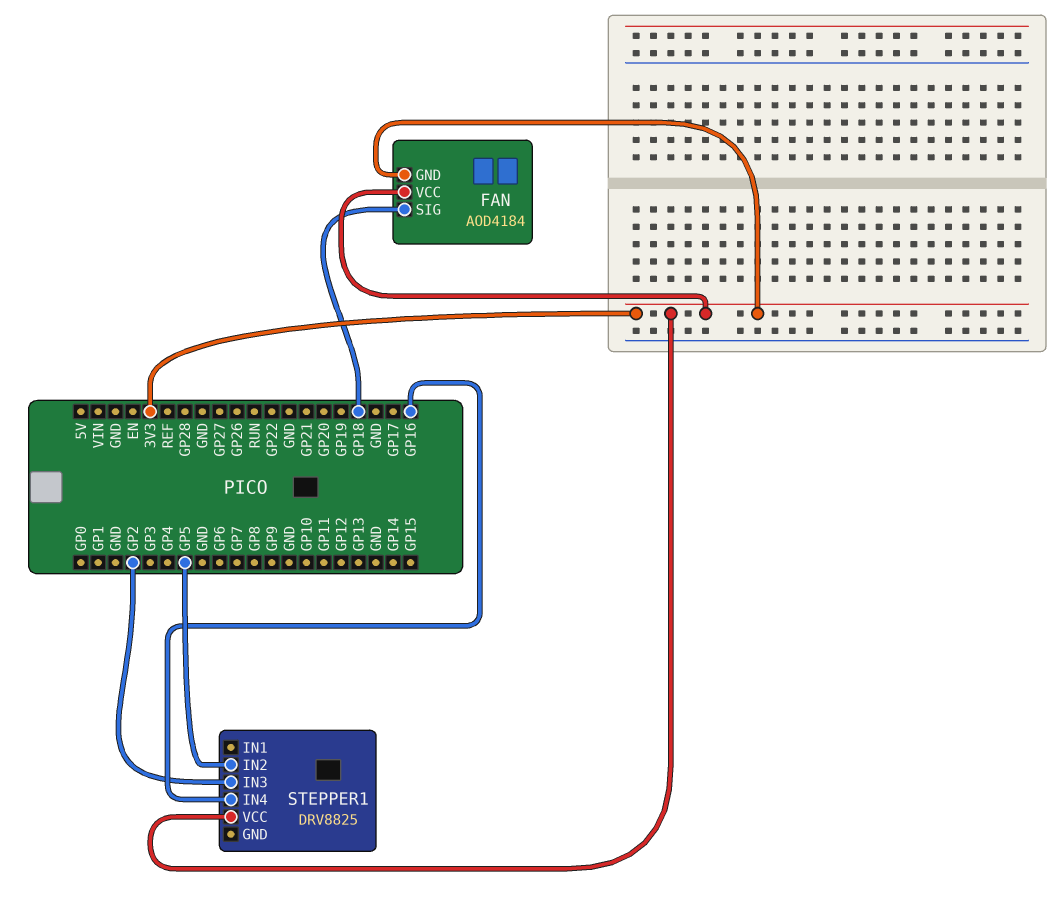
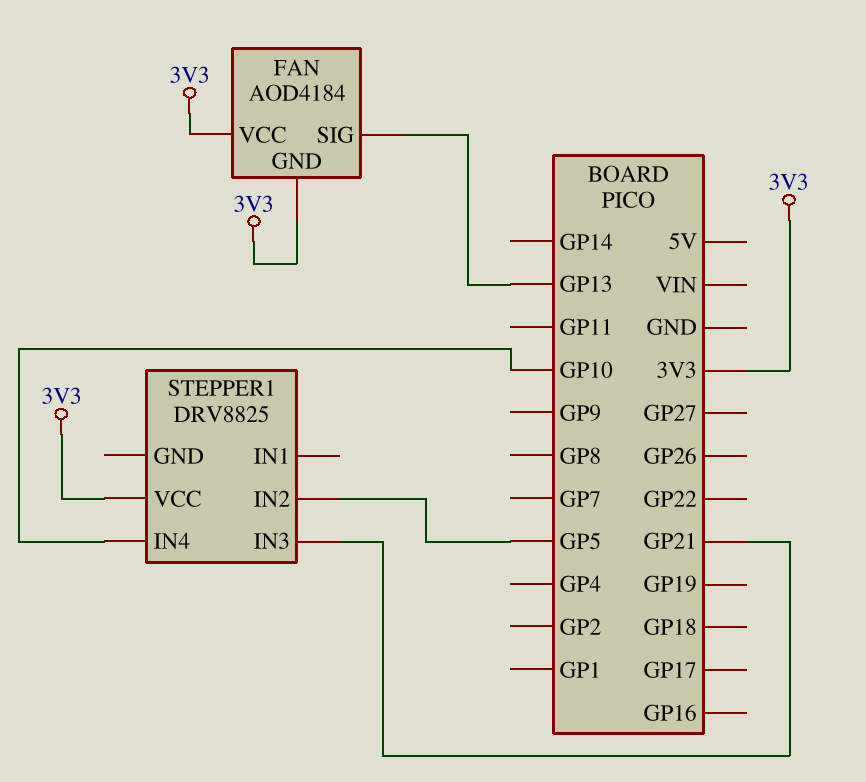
FAN pin SIG: GP18 -> GP13
STEPPER1 pin IN3: GP2 -> GP21
STEPPER1 pin IN4: GP16 -> GP10

